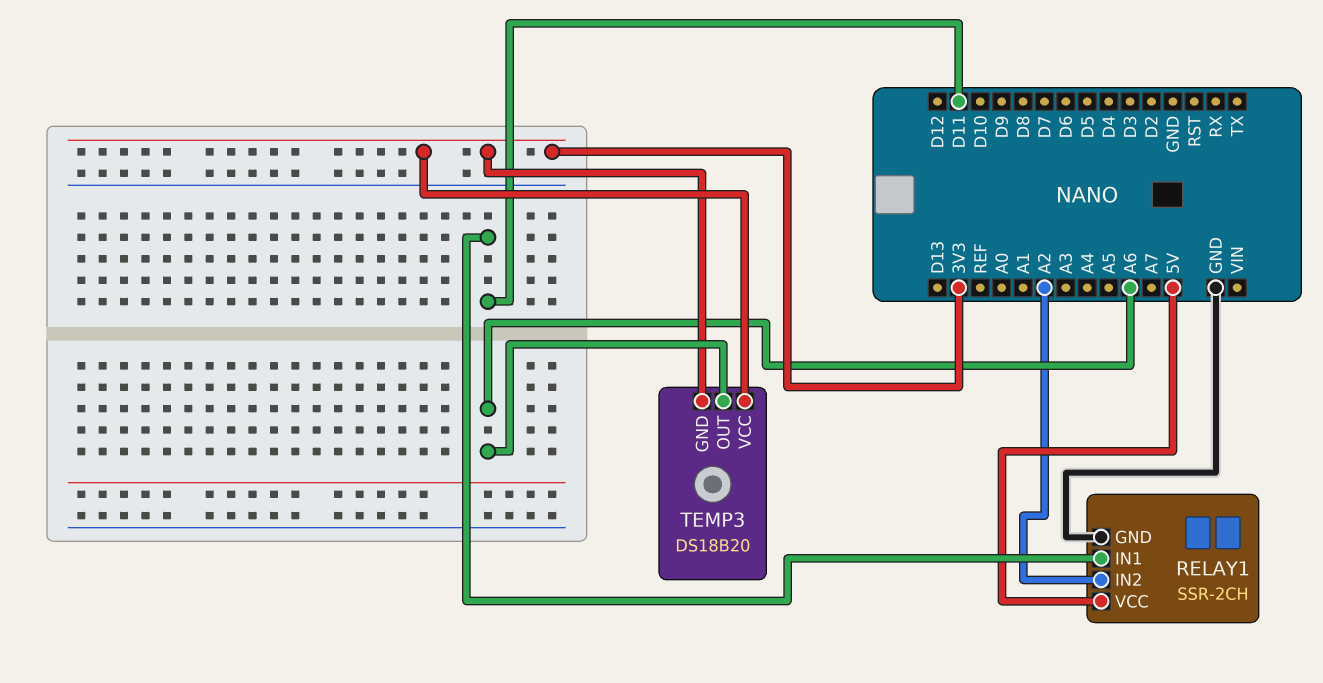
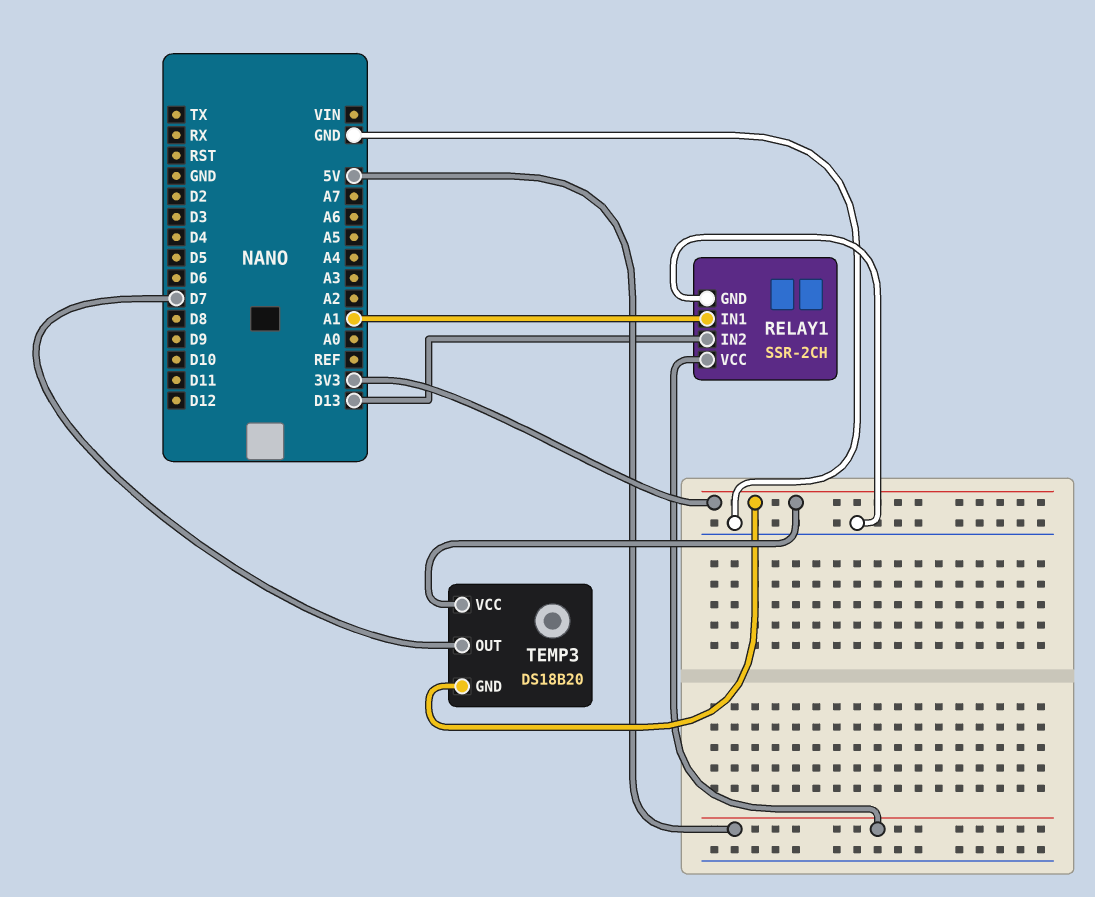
RELAY1 pin IN1: D11 -> A1
RELAY1 pin IN2: A2 -> D13
TEMP3 pin OUT: A6 -> D7

